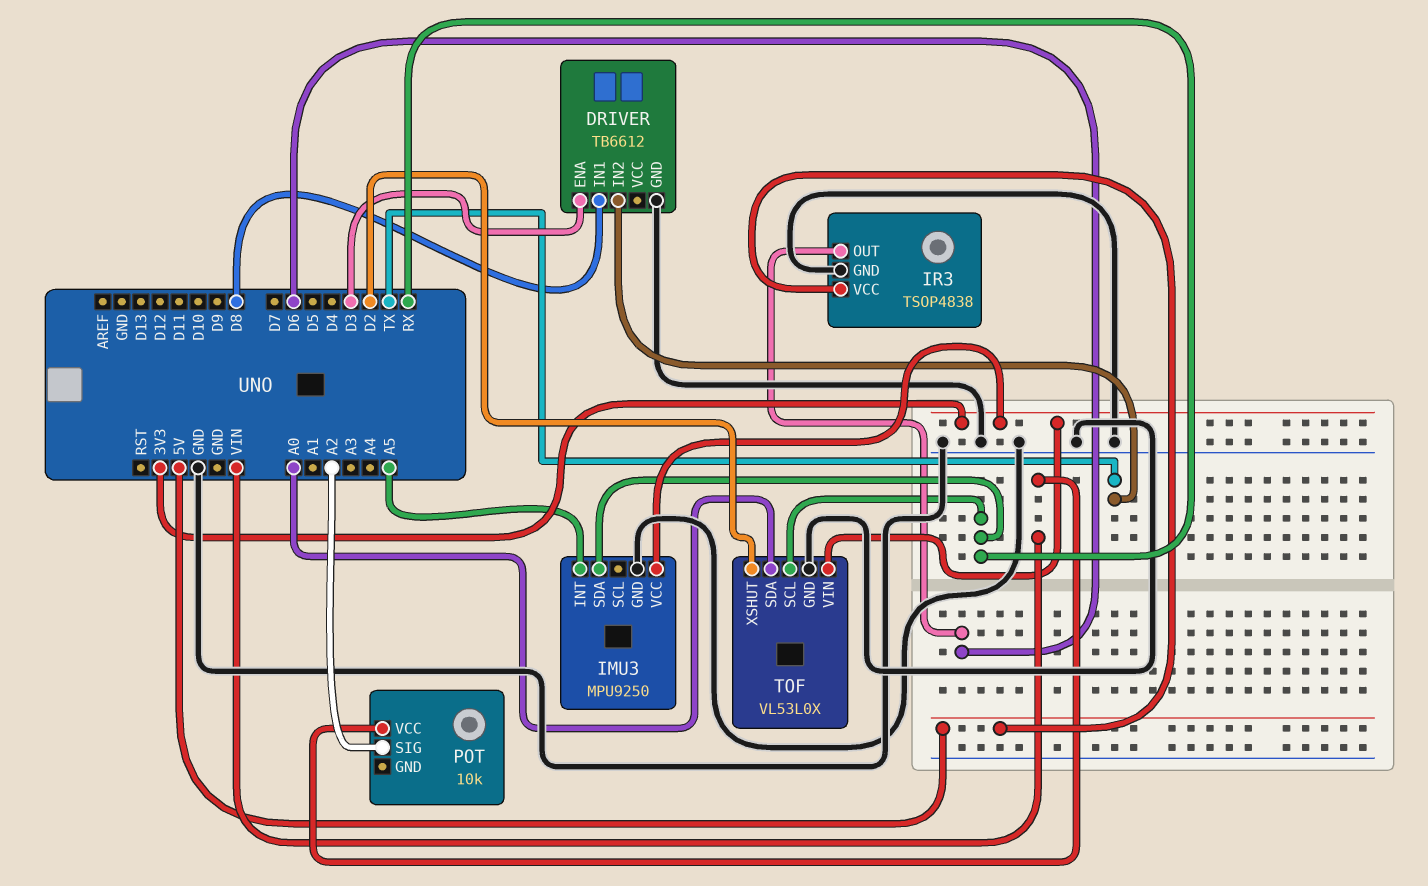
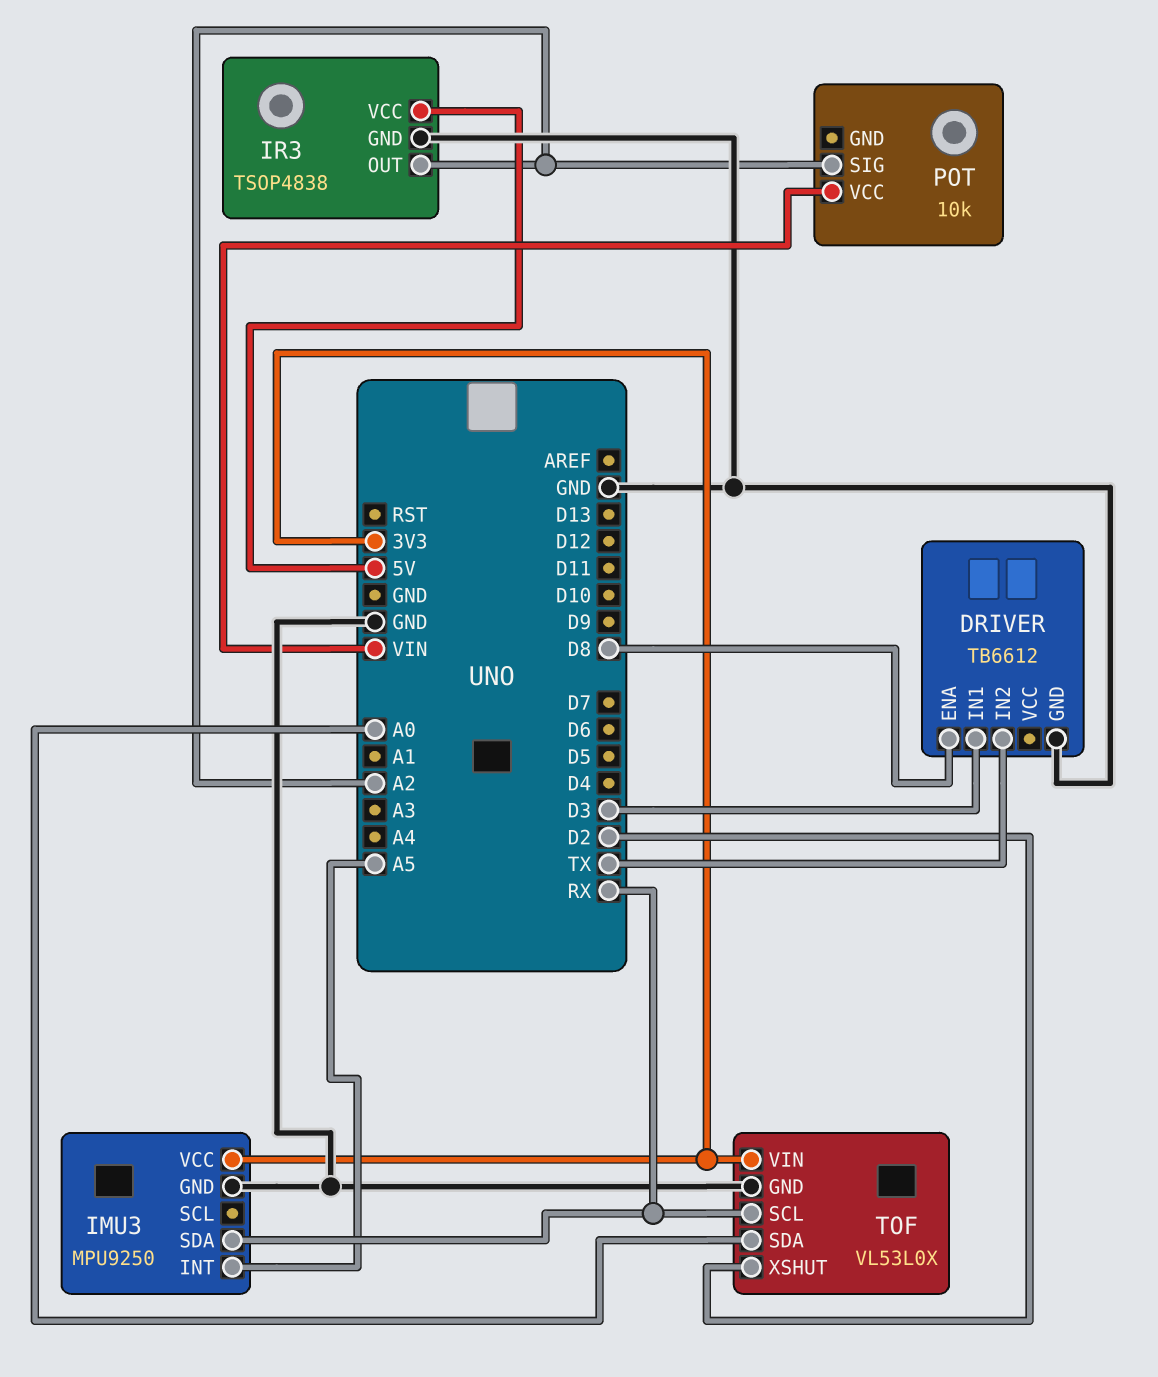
DRIVER pin ENA: D3 -> D8
DRIVER pin IN1: D8 -> D3
IR3 pin OUT: D6 -> A2

